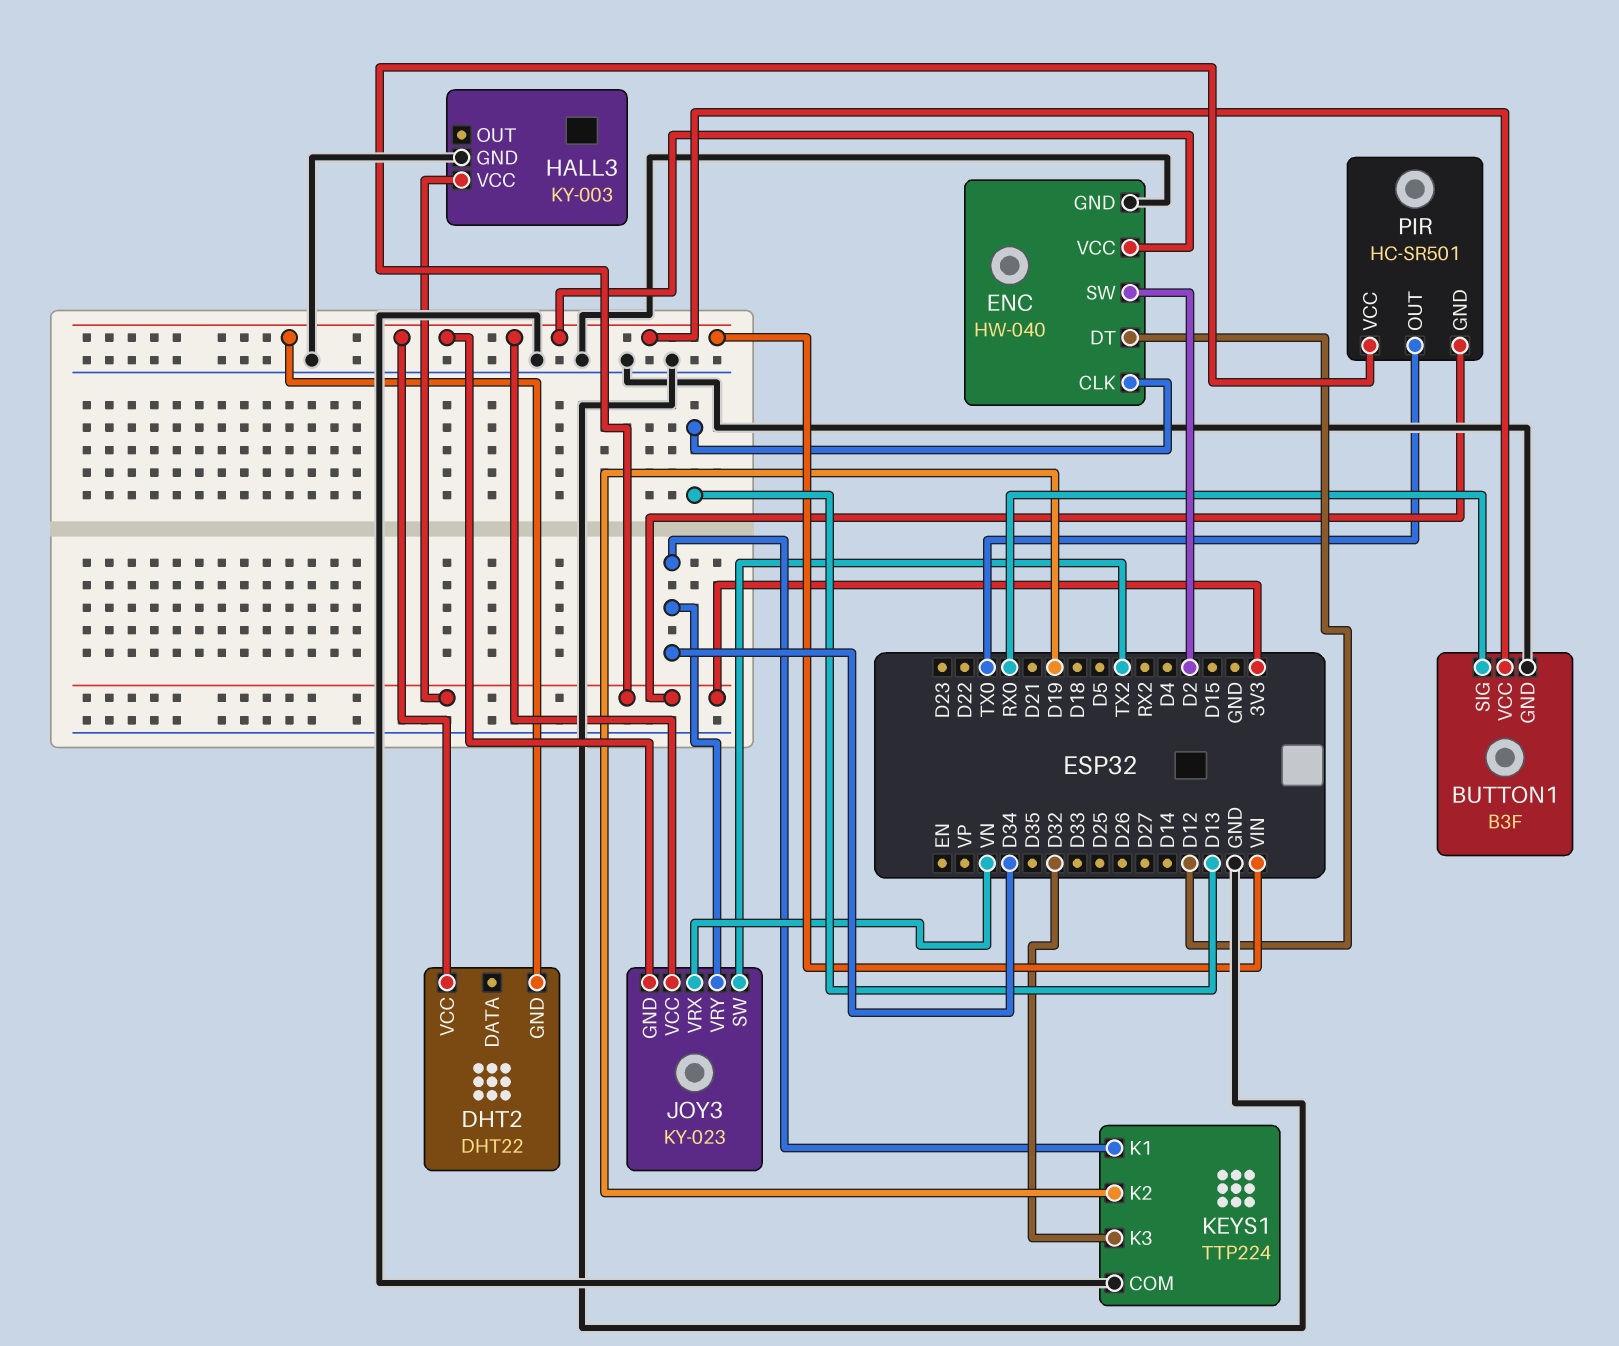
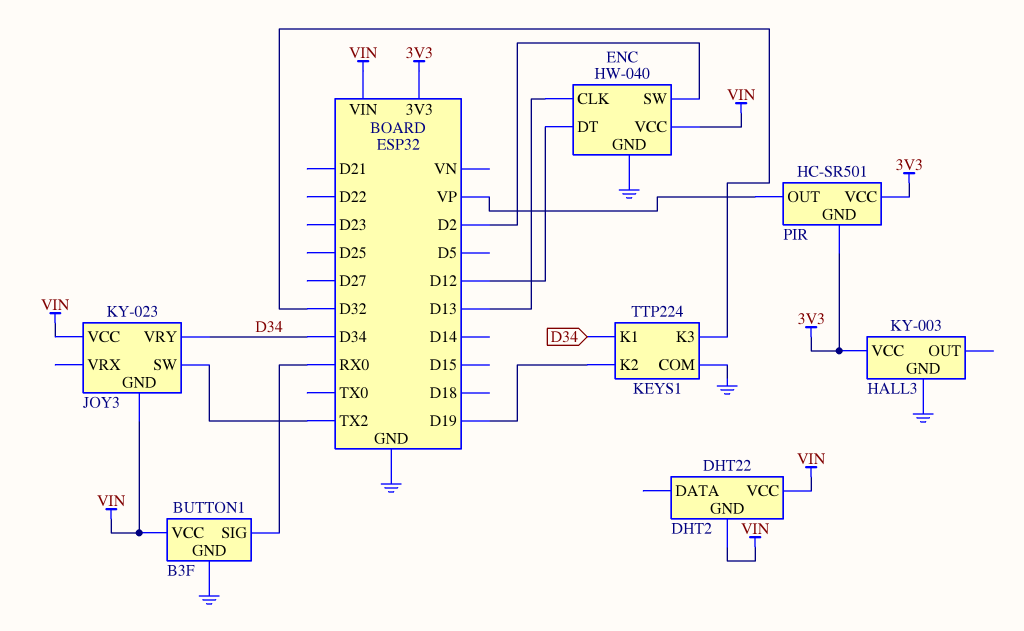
JOY3 pin VRX: VN -> none
PIR pin OUT: TX0 -> VP

